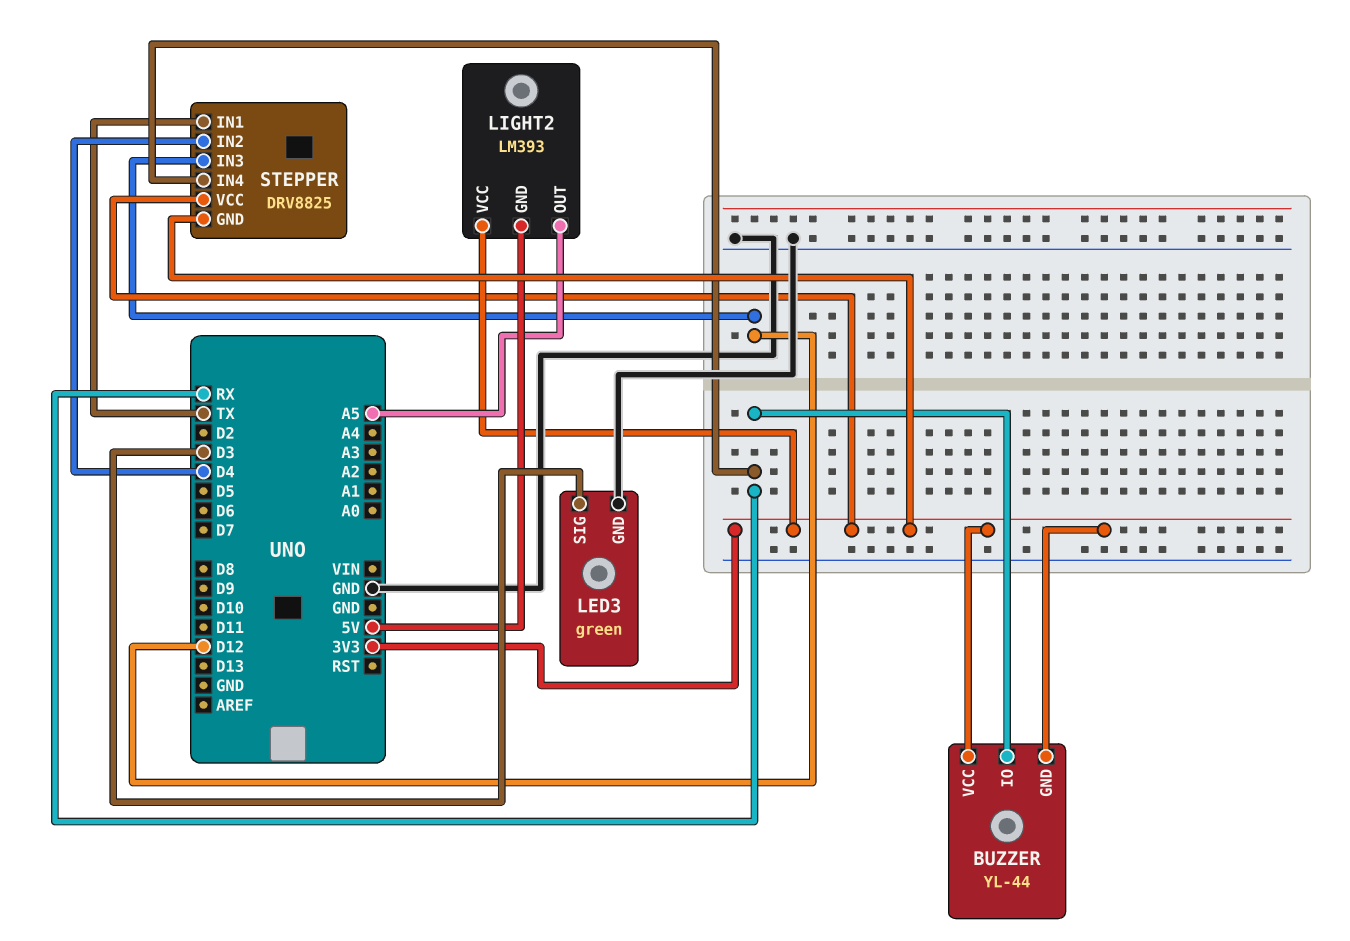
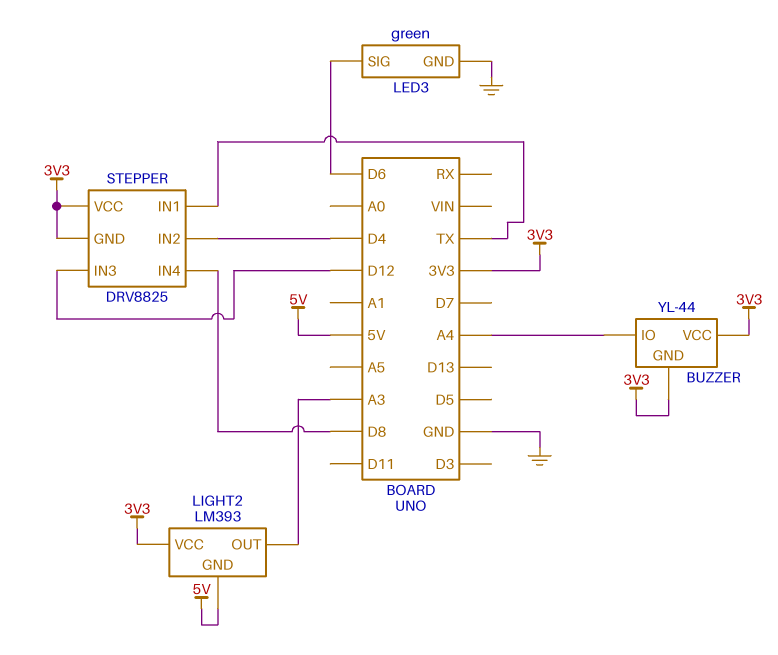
BUZZER pin IO: RX -> A4
LED3 pin SIG: D3 -> D6
LIGHT2 pin OUT: A5 -> A3
STEPPER pin IN4: RX -> D8

